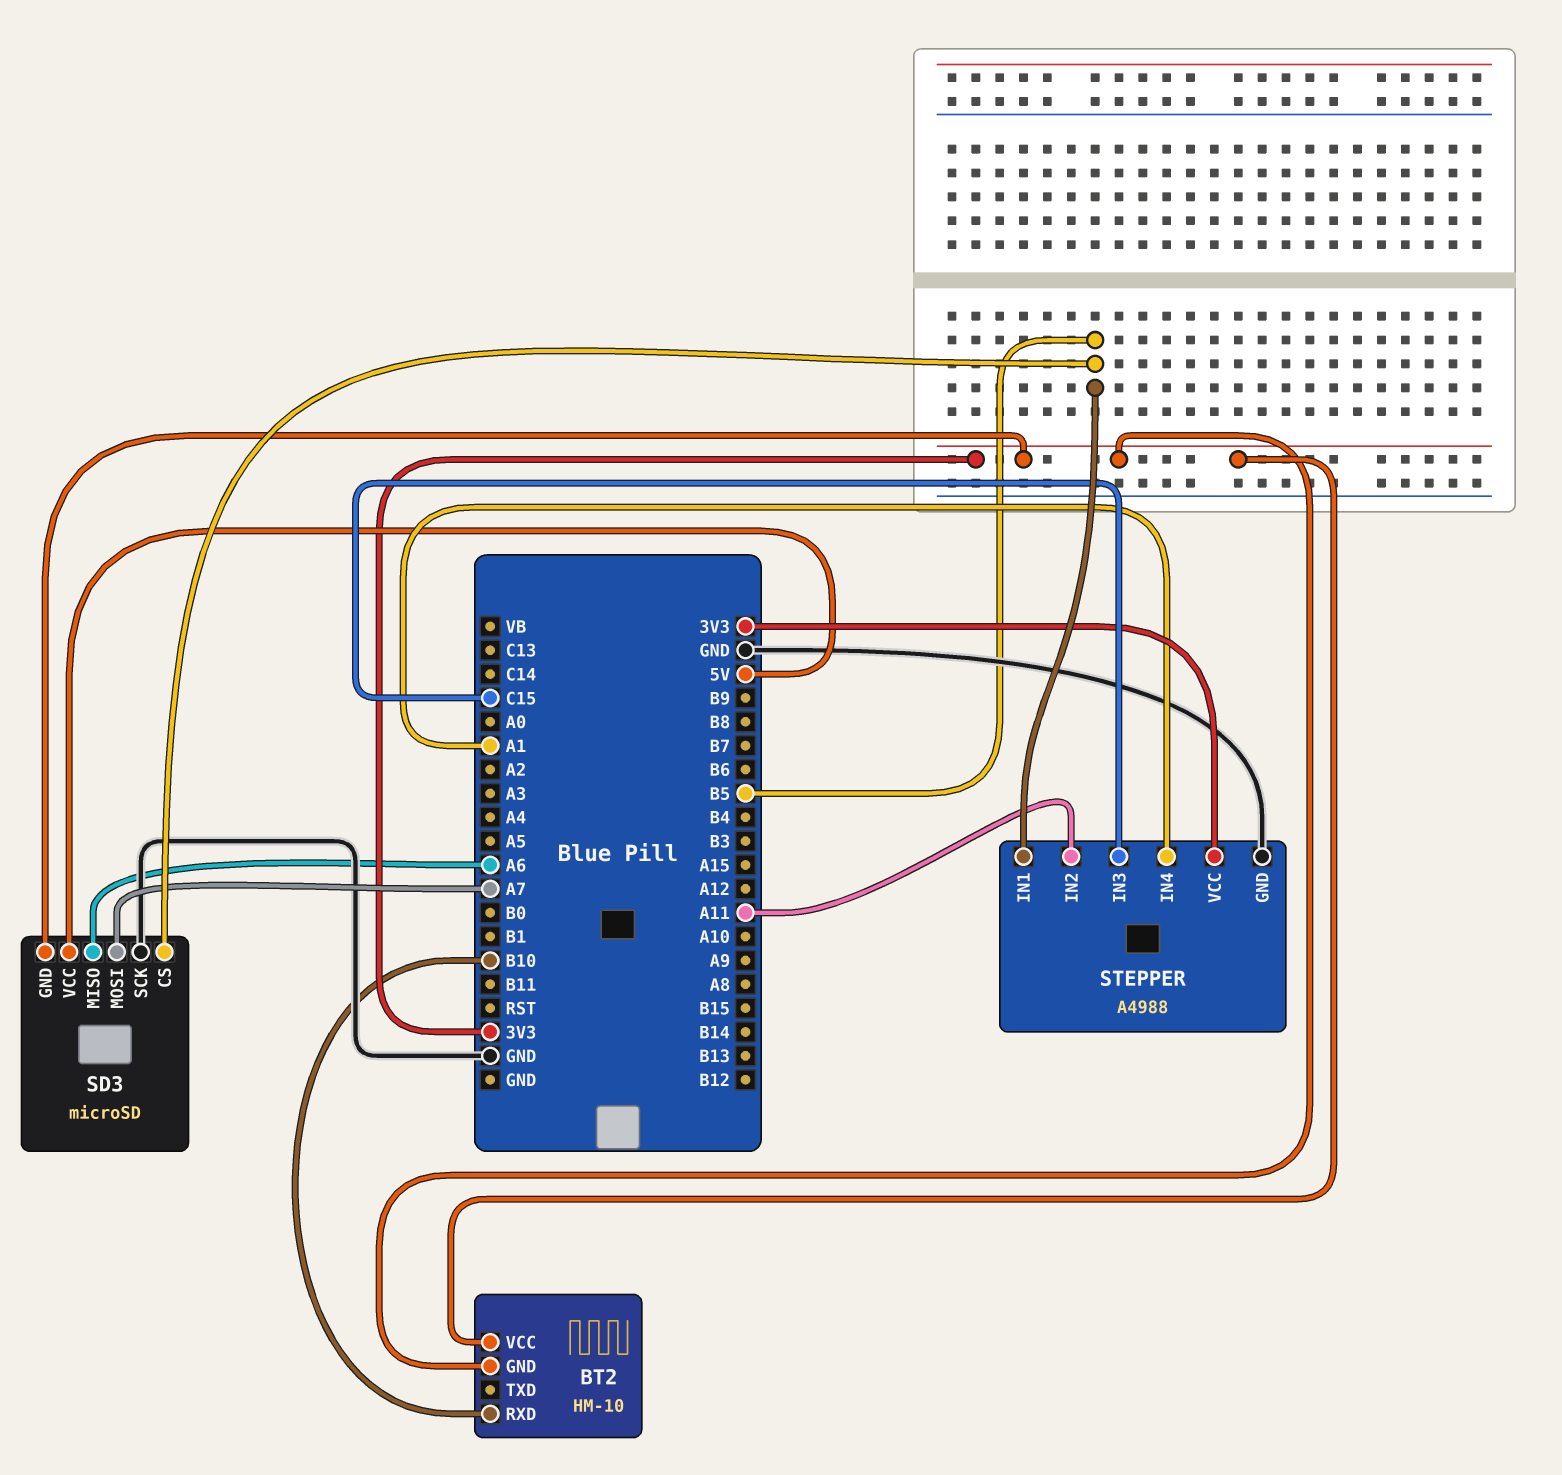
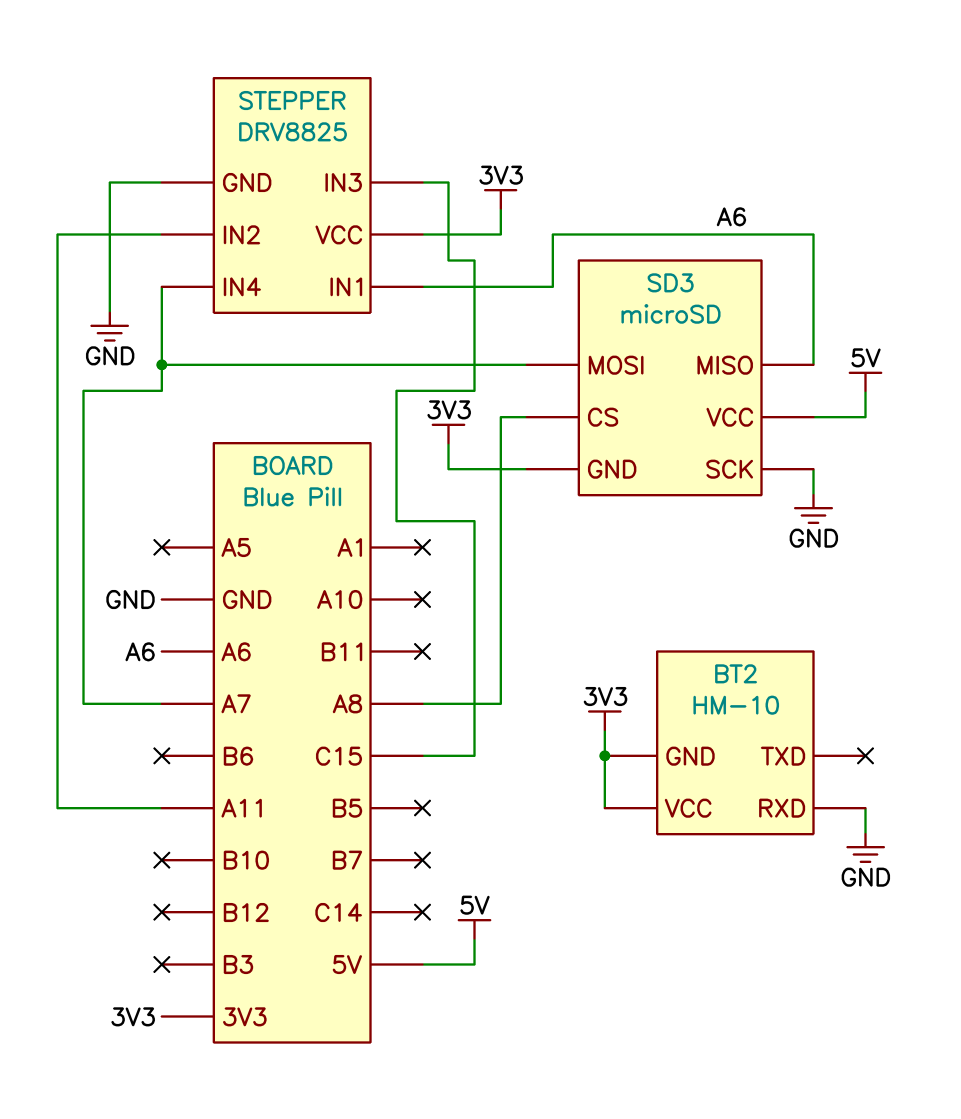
BT2 pin RXD: B10 -> GND
SD3 pin CS: B5 -> A8
STEPPER: A4988 -> DRV8825
STEPPER pin IN1: B5 -> A6
STEPPER pin IN4: A1 -> A7

